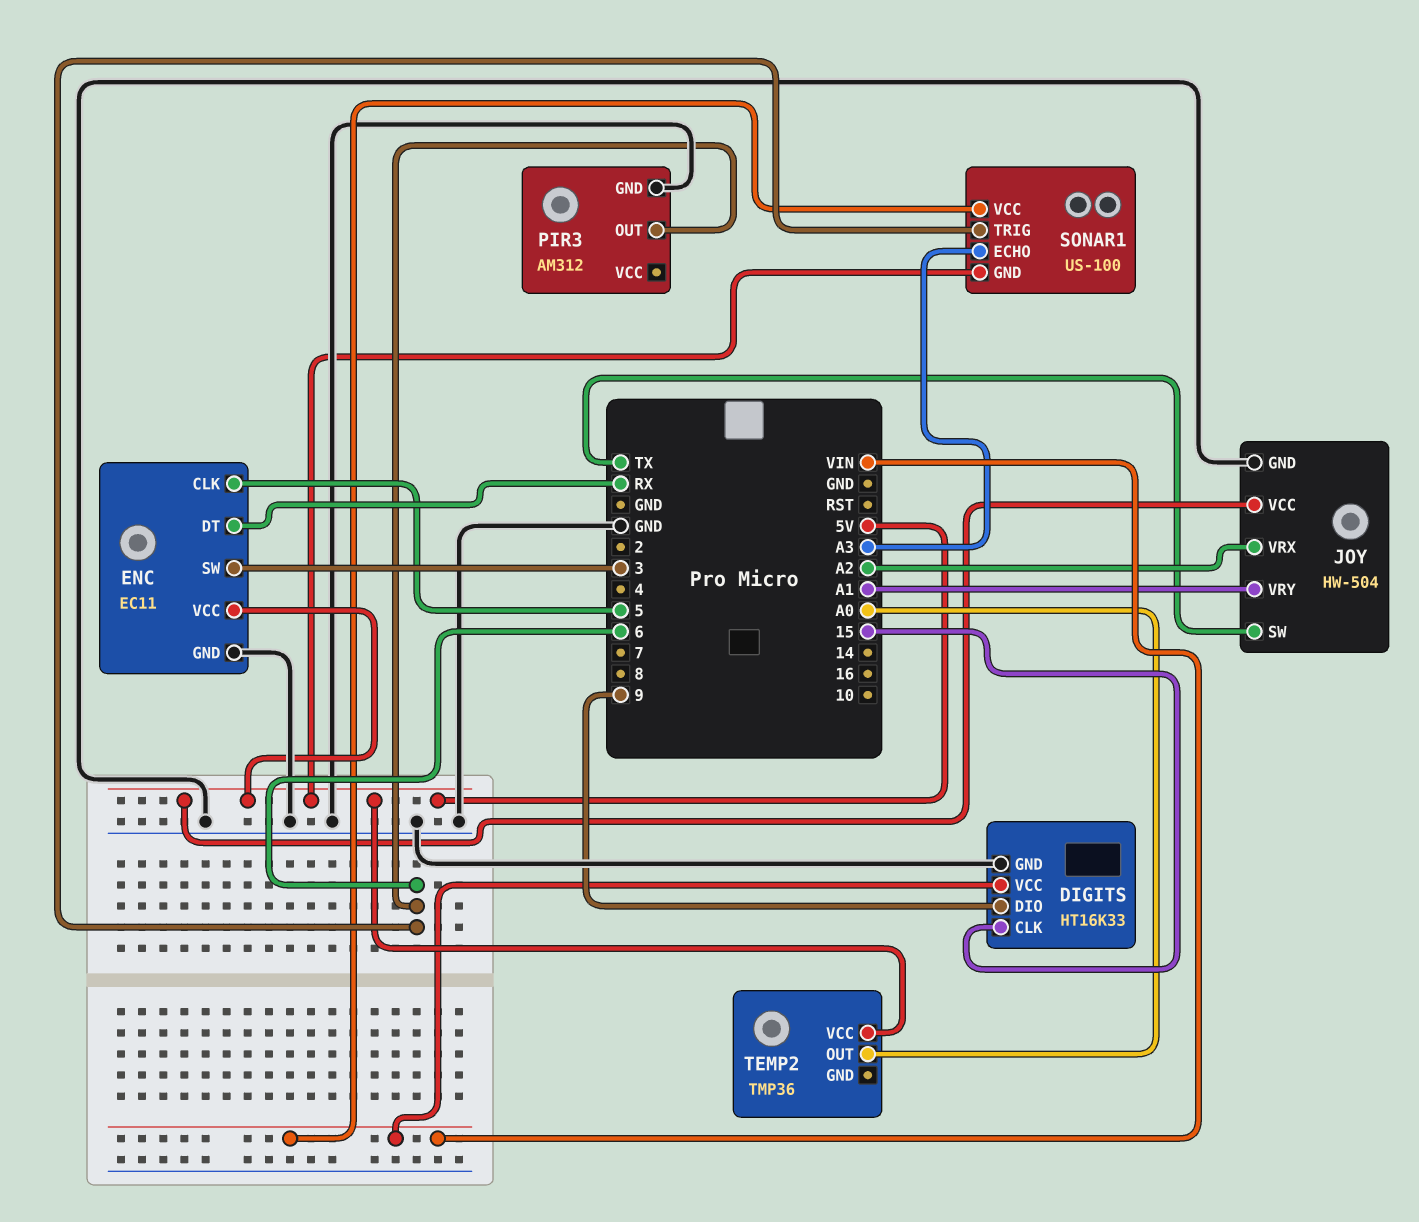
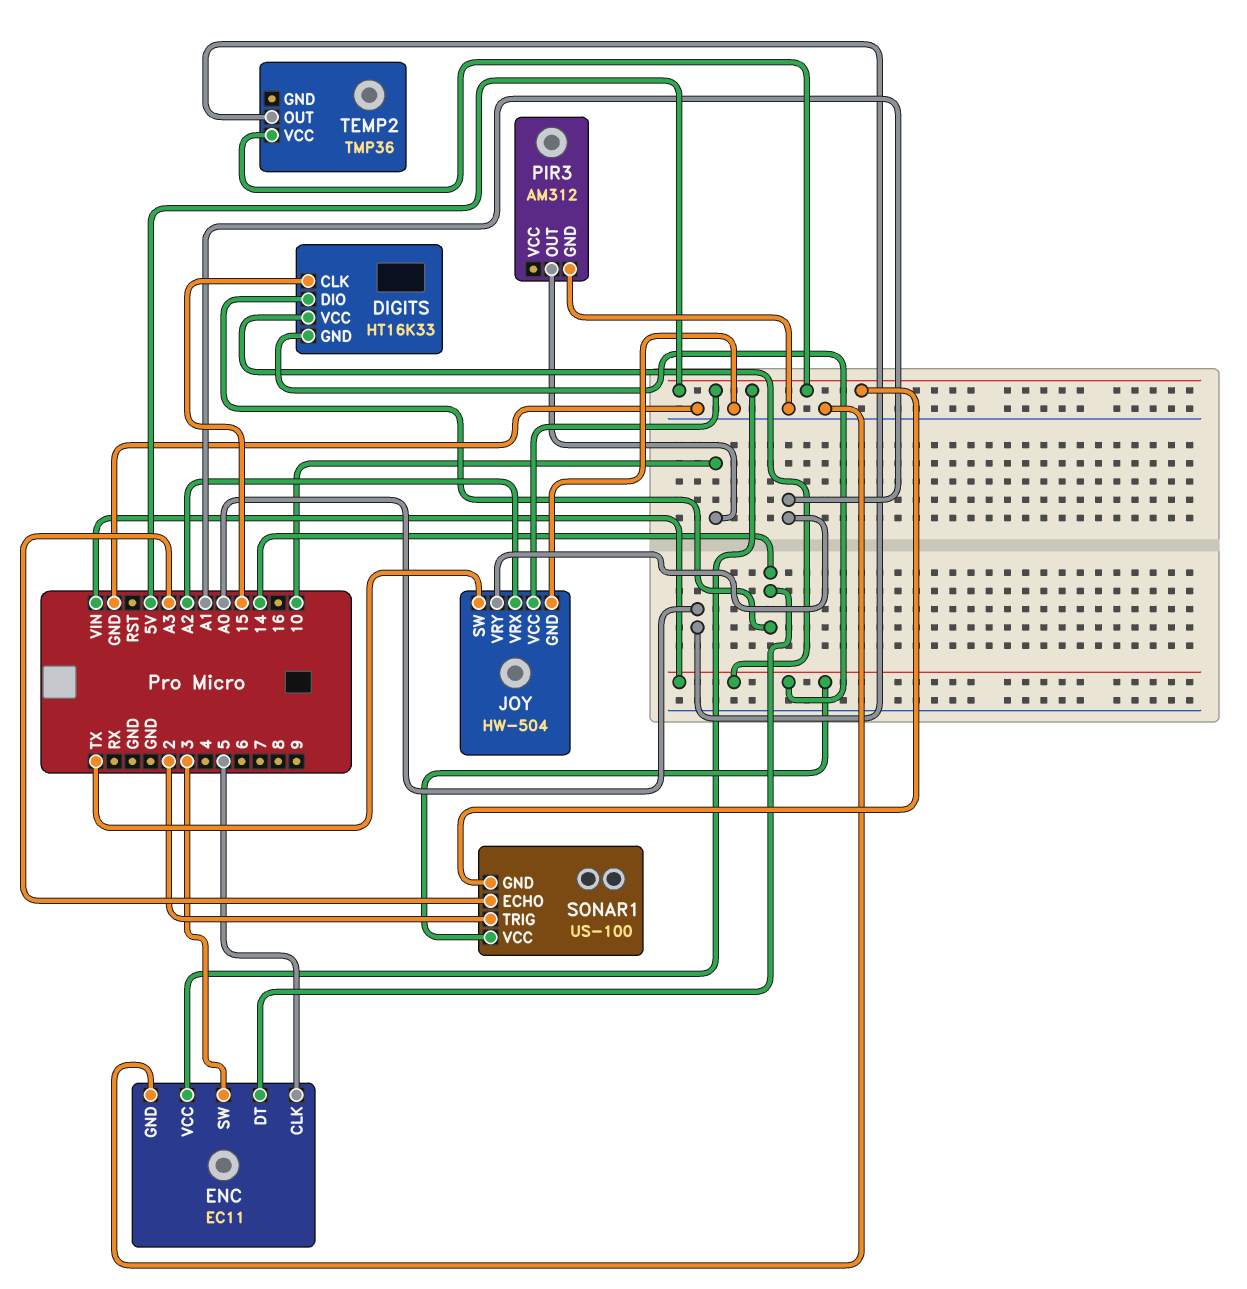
DIGITS pin DIO: 9 -> 14
DIGITS pin GND: GND -> VIN
ENC pin DT: RX -> 14
PIR3 pin OUT: 6 -> 10
SONAR1 pin TRIG: 6 -> 2

